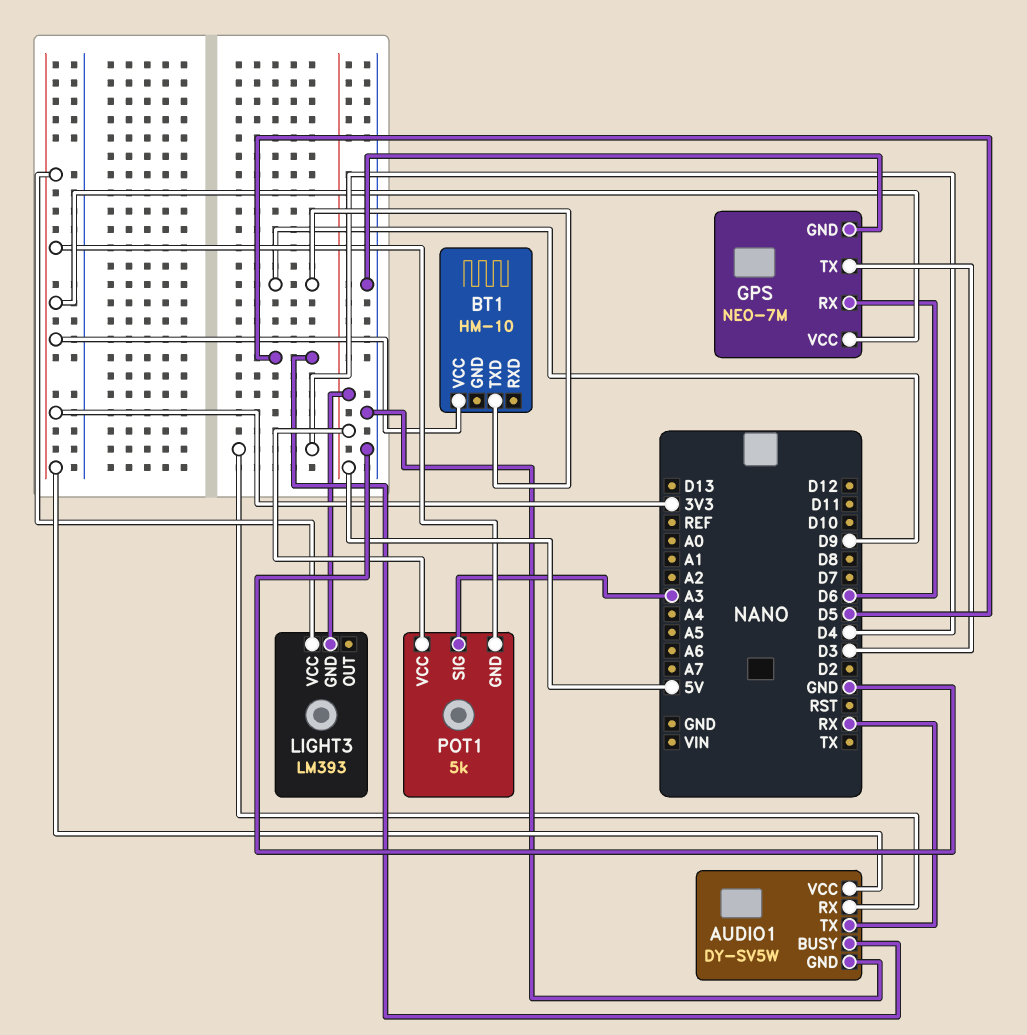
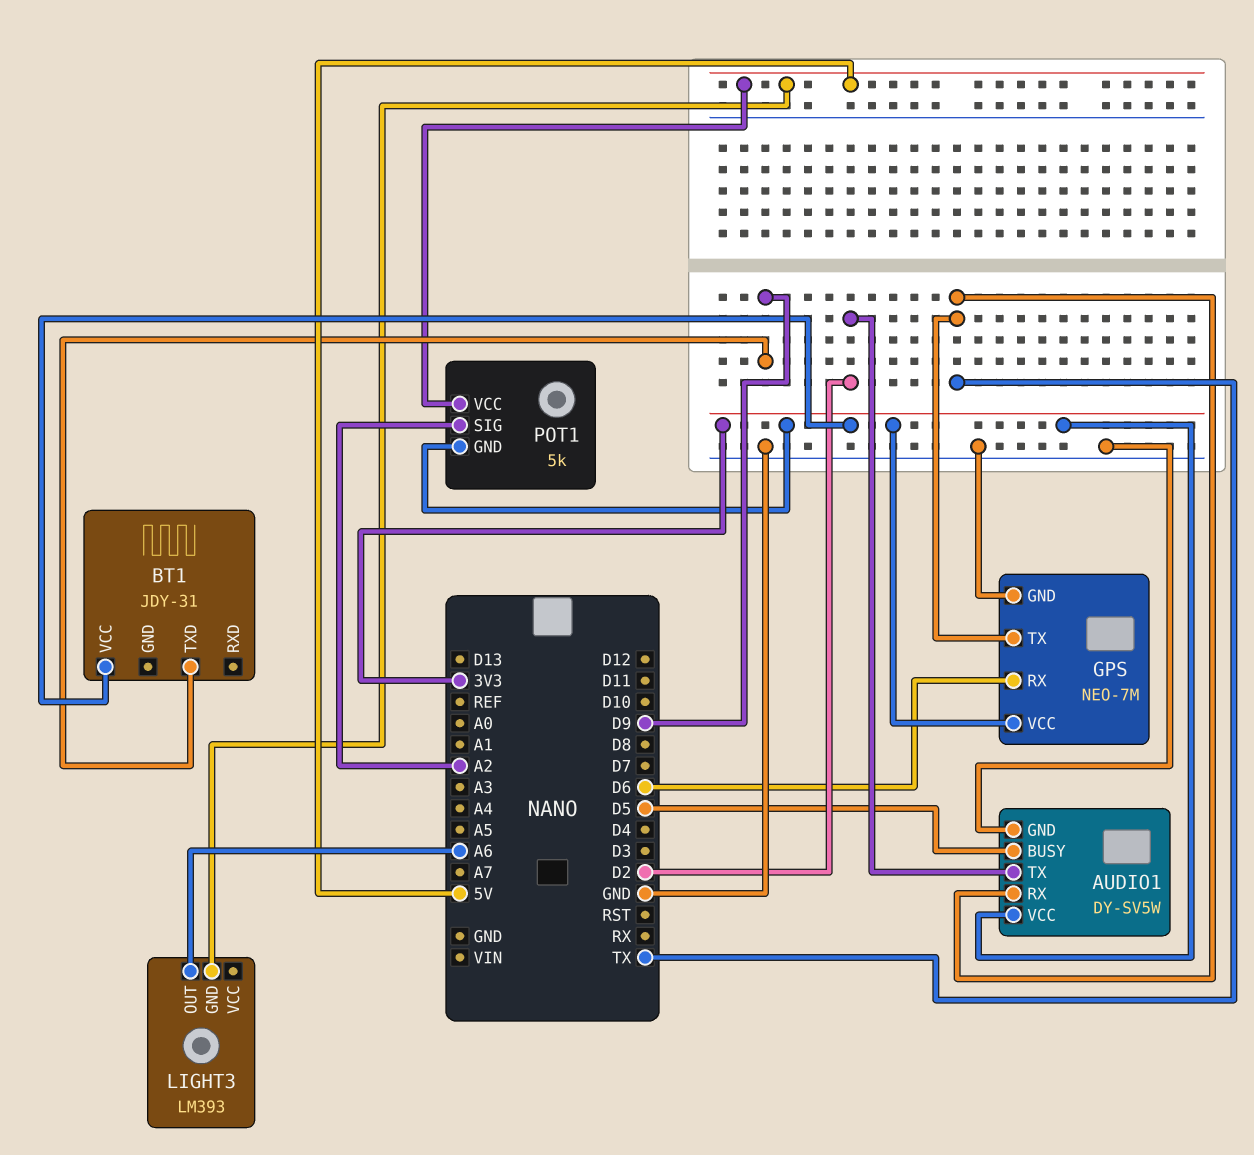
AUDIO1 pin RX: D4 -> TX
AUDIO1 pin TX: RX -> D2
BT1: HM-10 -> JDY-31
GPS pin TX: D3 -> TX
LIGHT3 pin OUT: none -> A6
LIGHT3 pin VCC: 3V3 -> none
POT1 pin SIG: A3 -> A2

